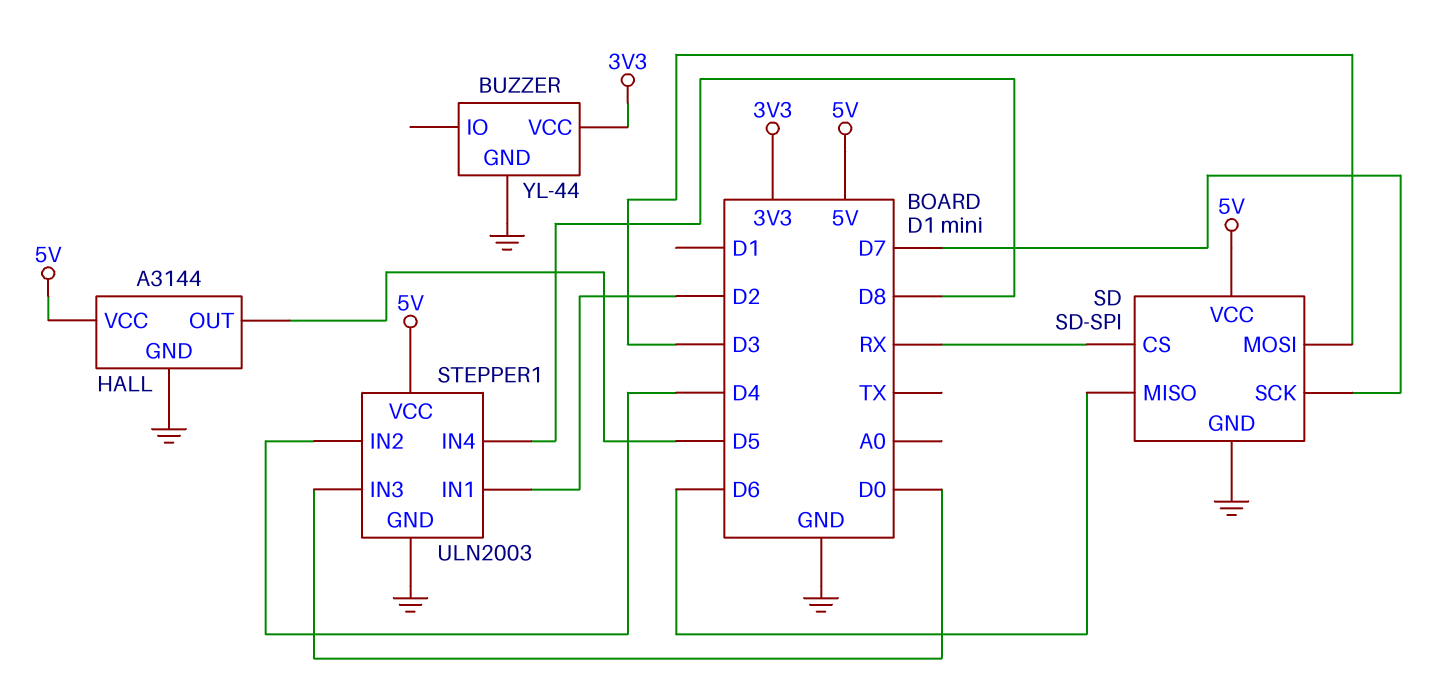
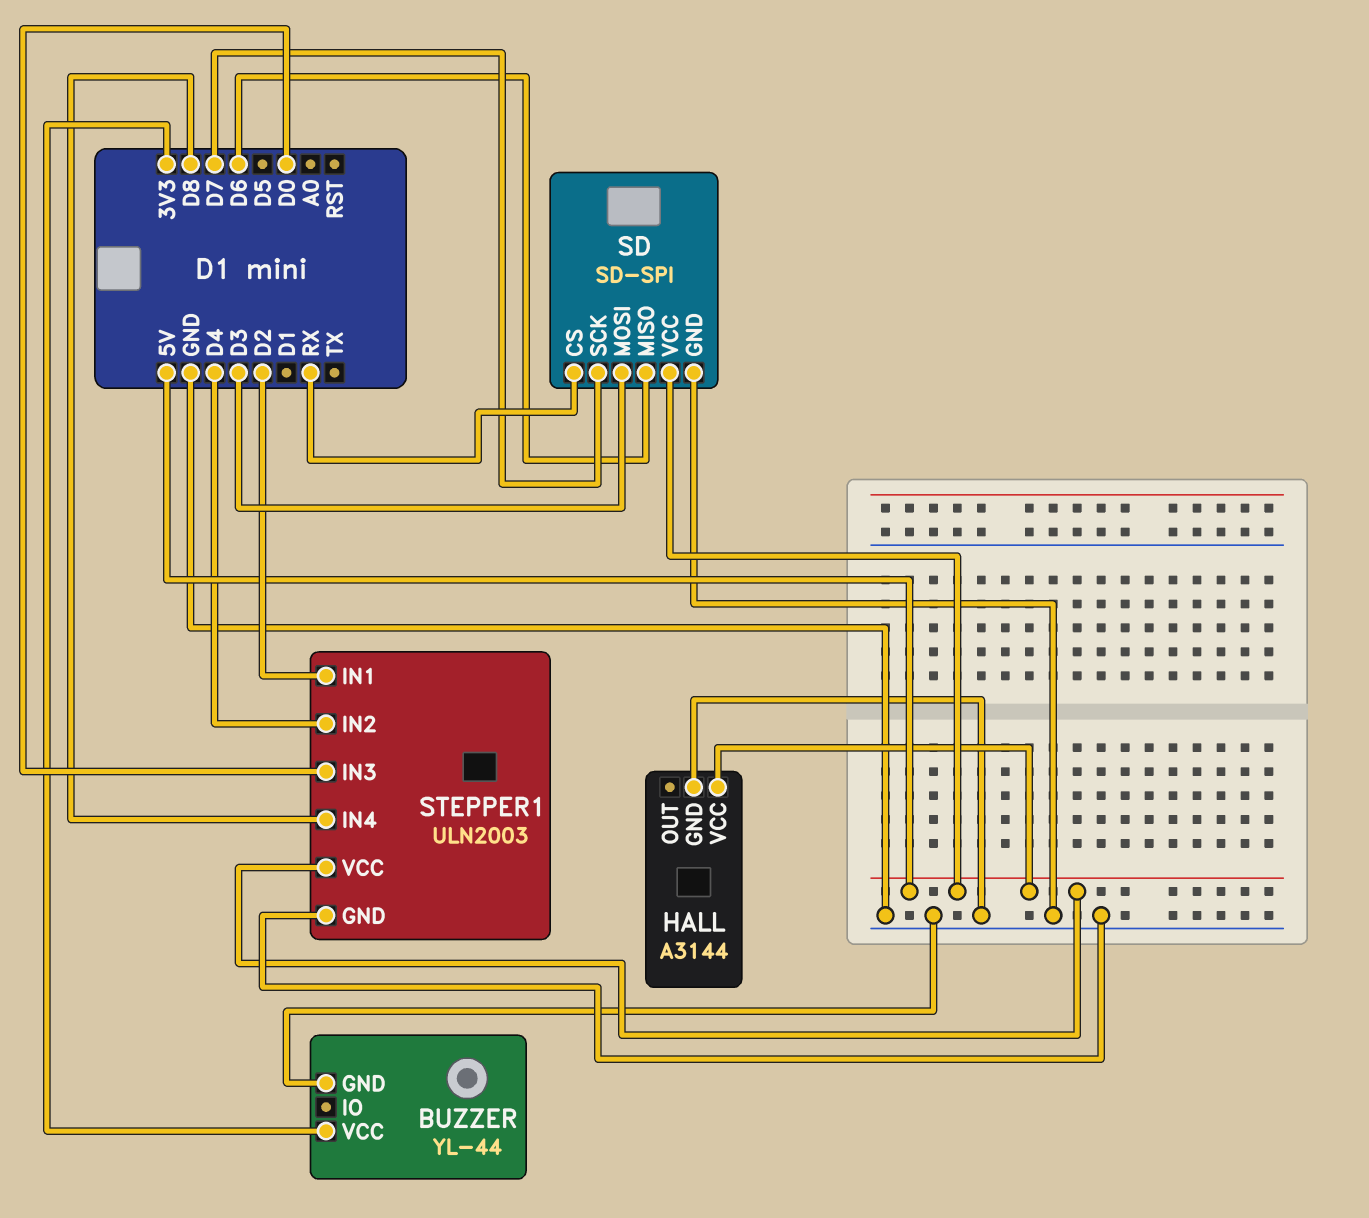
HALL pin OUT: D5 -> none

